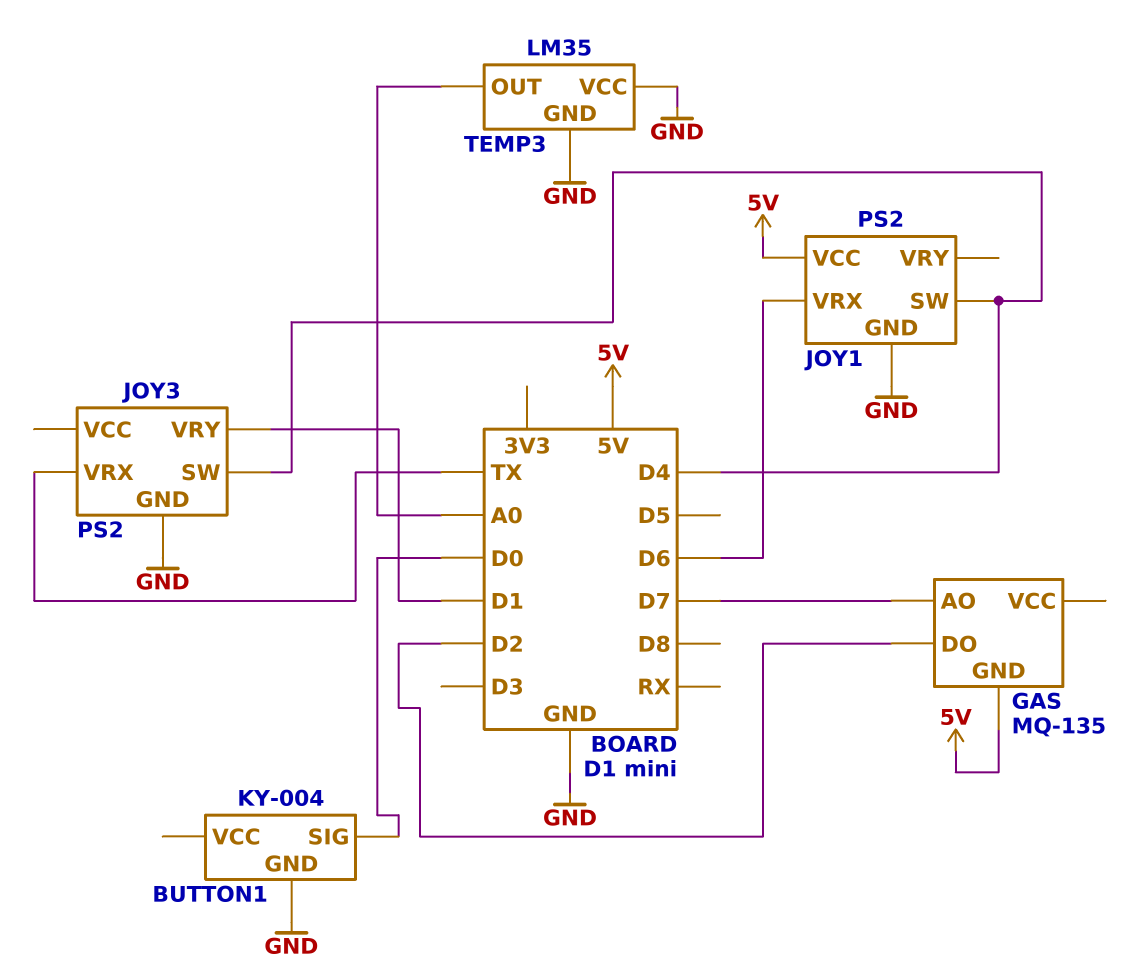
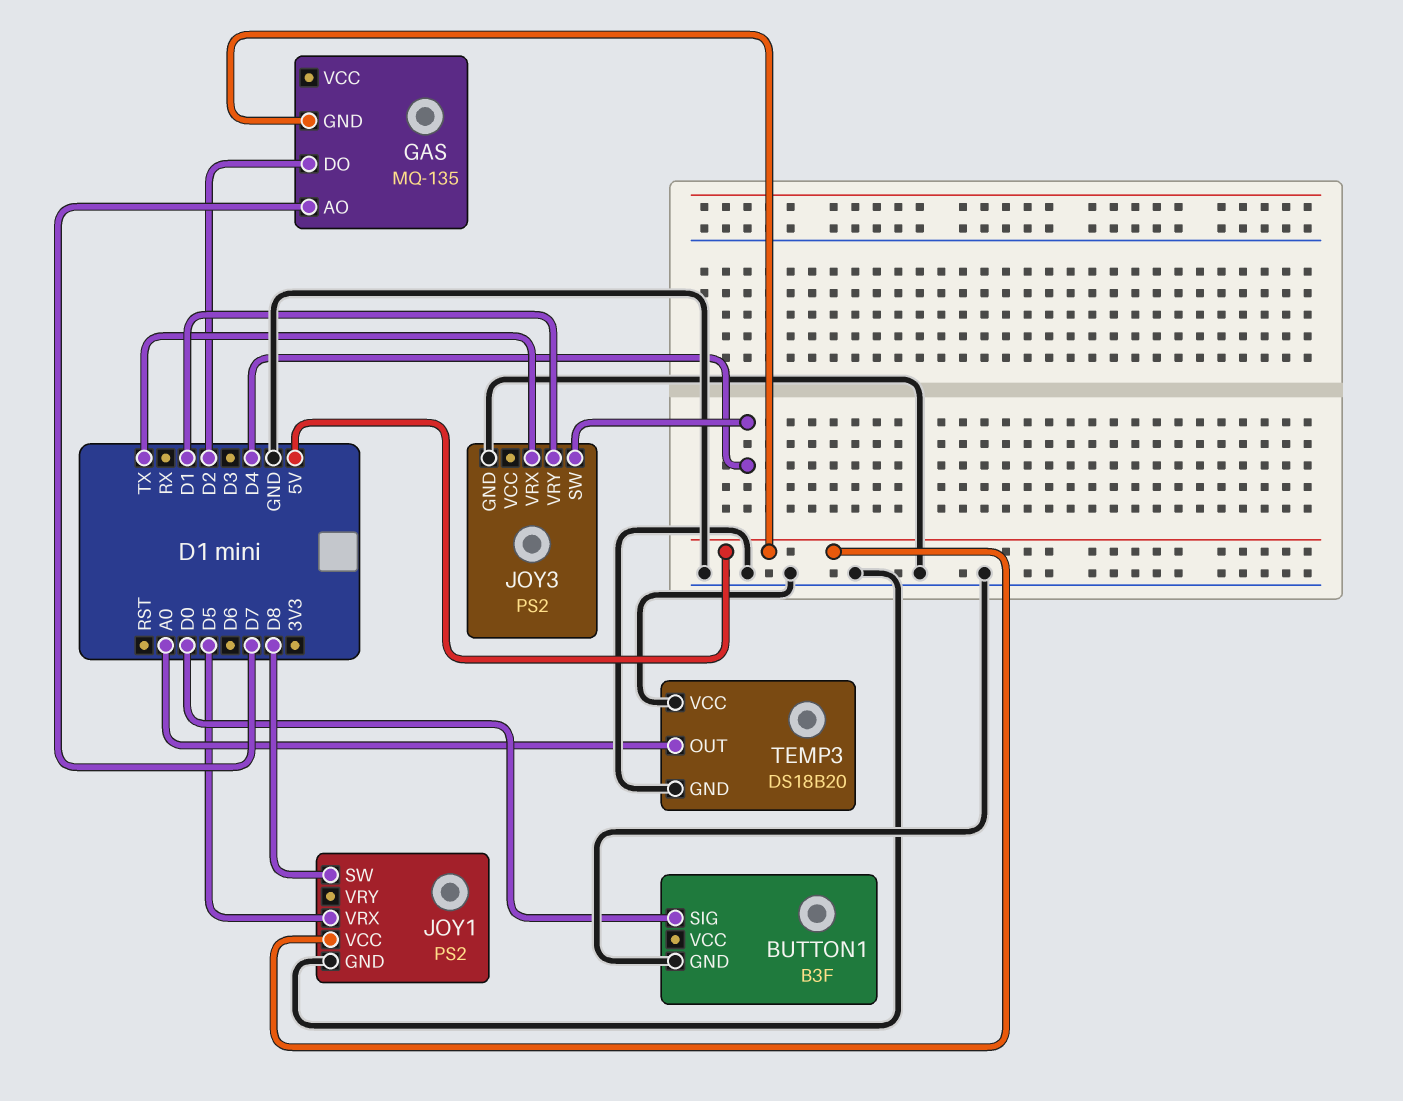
BUTTON1: KY-004 -> B3F
JOY1 pin SW: D4 -> D8
JOY1 pin VRX: D6 -> D5
TEMP3: LM35 -> DS18B20

